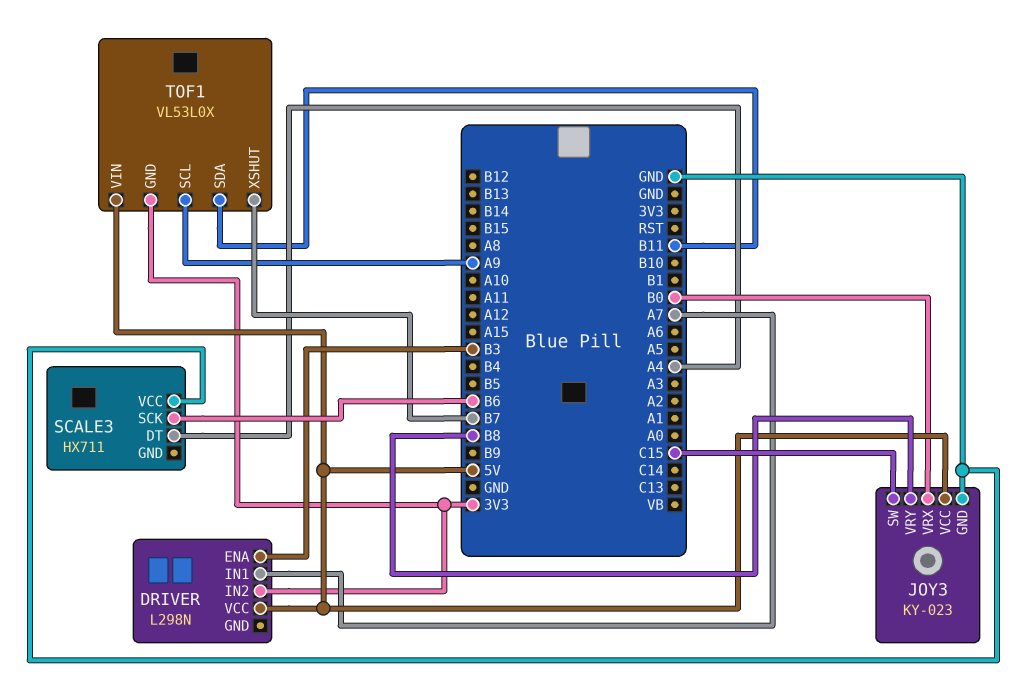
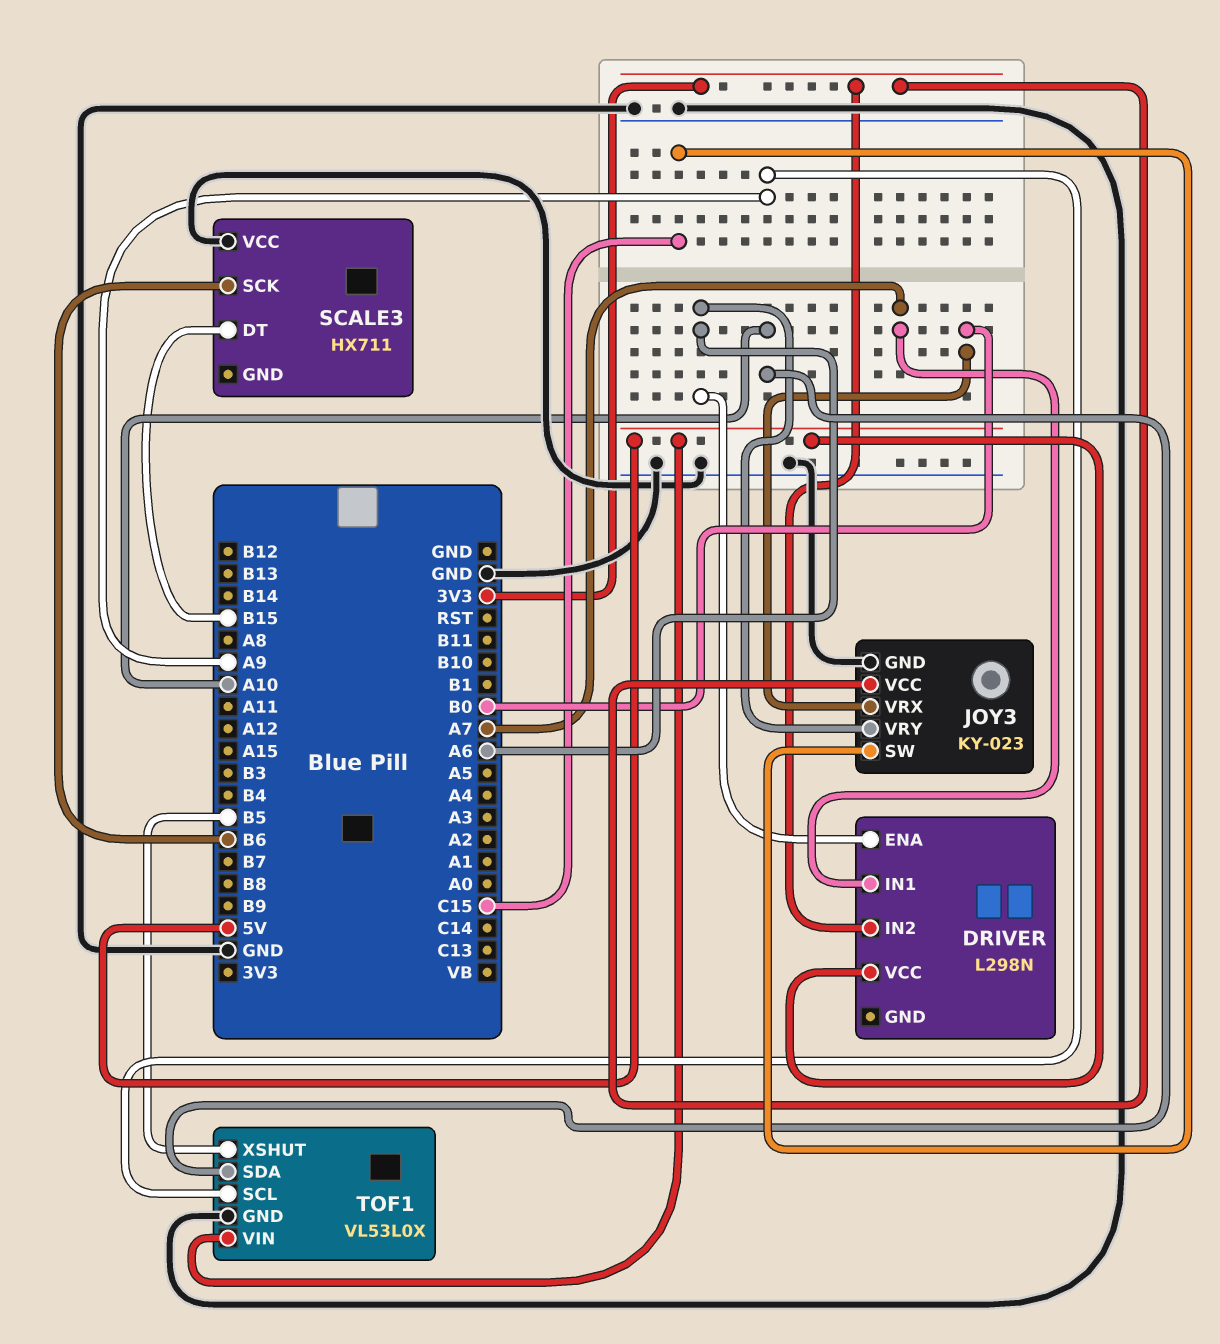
DRIVER pin ENA: B3 -> A6
JOY3 pin VCC: 5V -> 3V3
JOY3 pin VRY: B8 -> A6
SCALE3 pin DT: A4 -> B15
TOF1 pin GND: 3V3 -> GND
TOF1 pin SDA: B11 -> A10
TOF1 pin XSHUT: B7 -> B5

